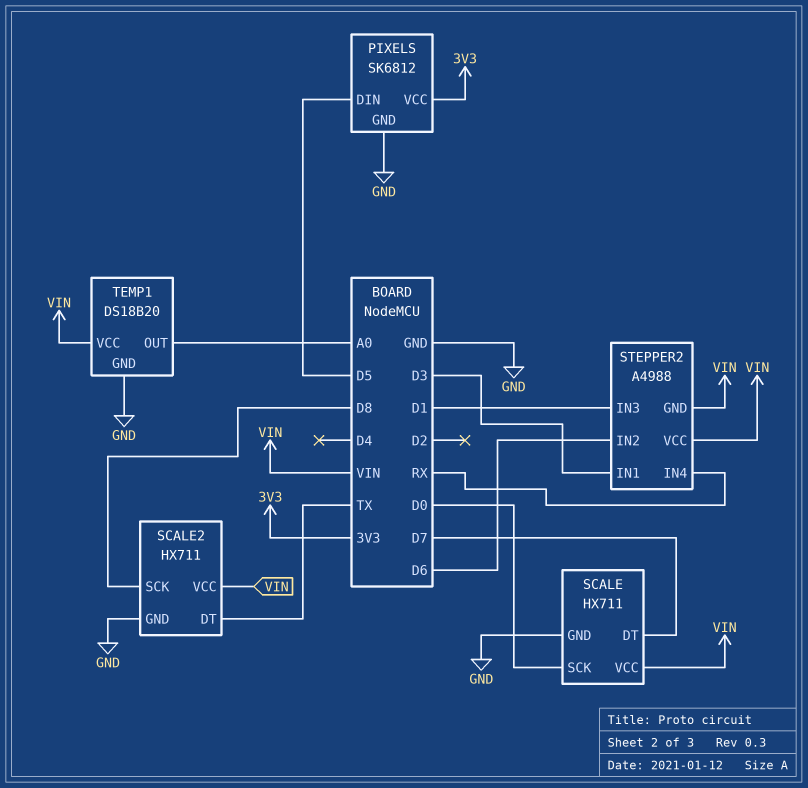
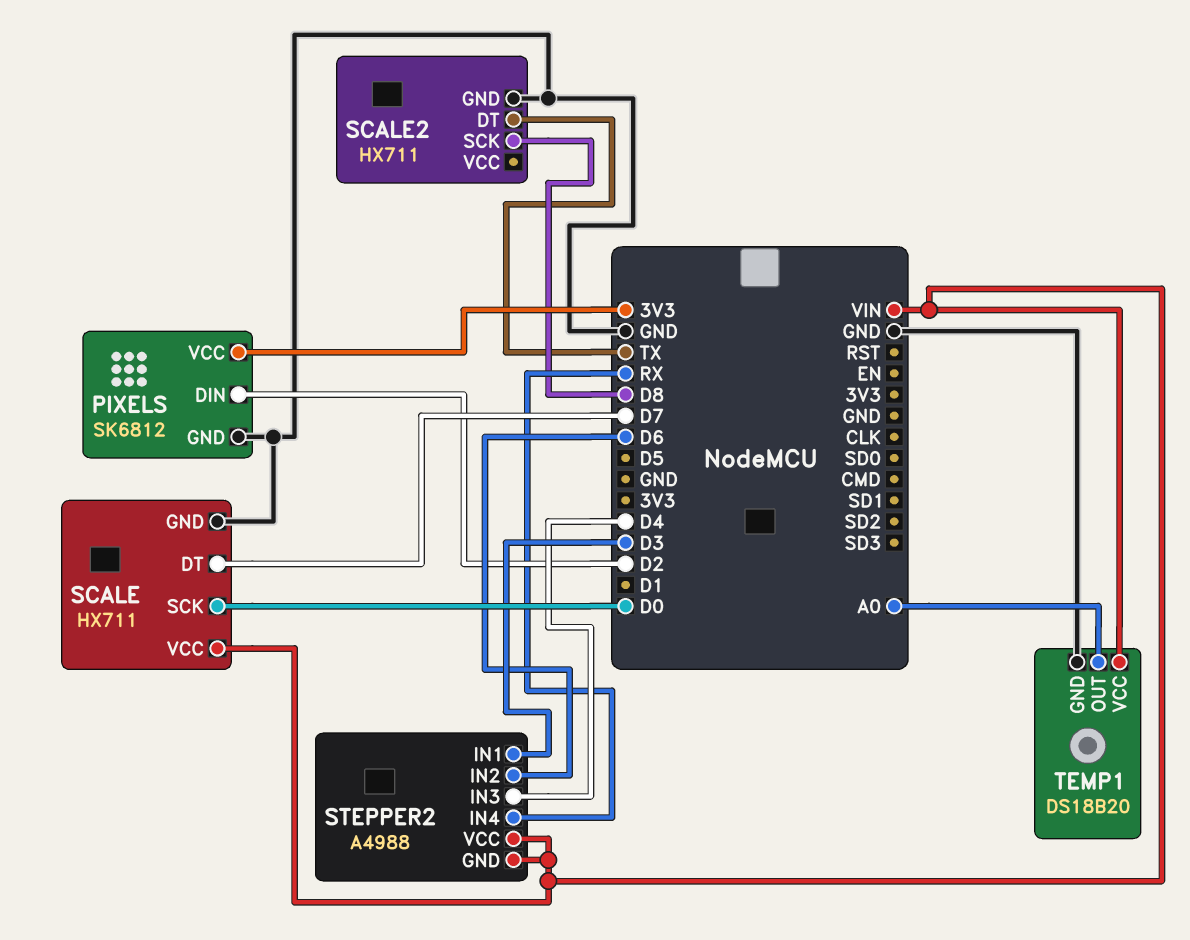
PIXELS pin DIN: D5 -> D2
SCALE2 pin VCC: VIN -> none
STEPPER2 pin IN3: D1 -> D4

